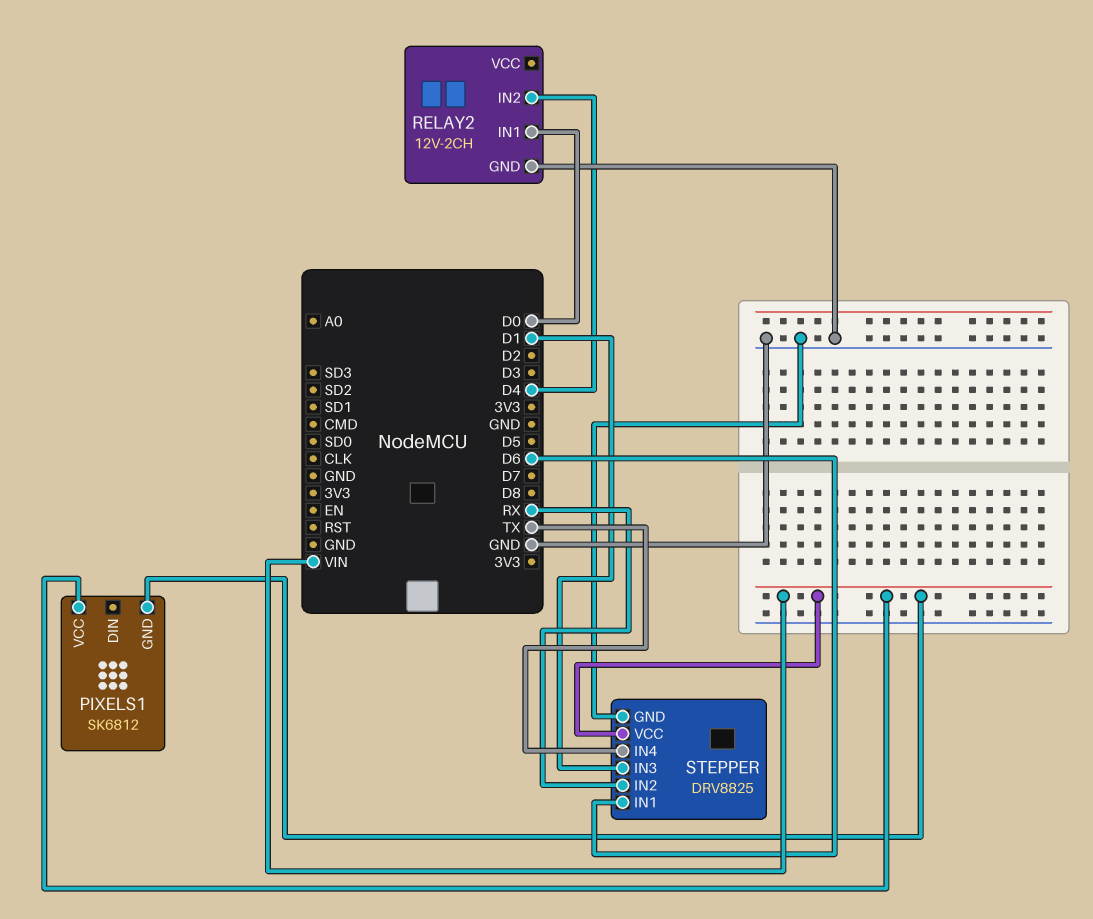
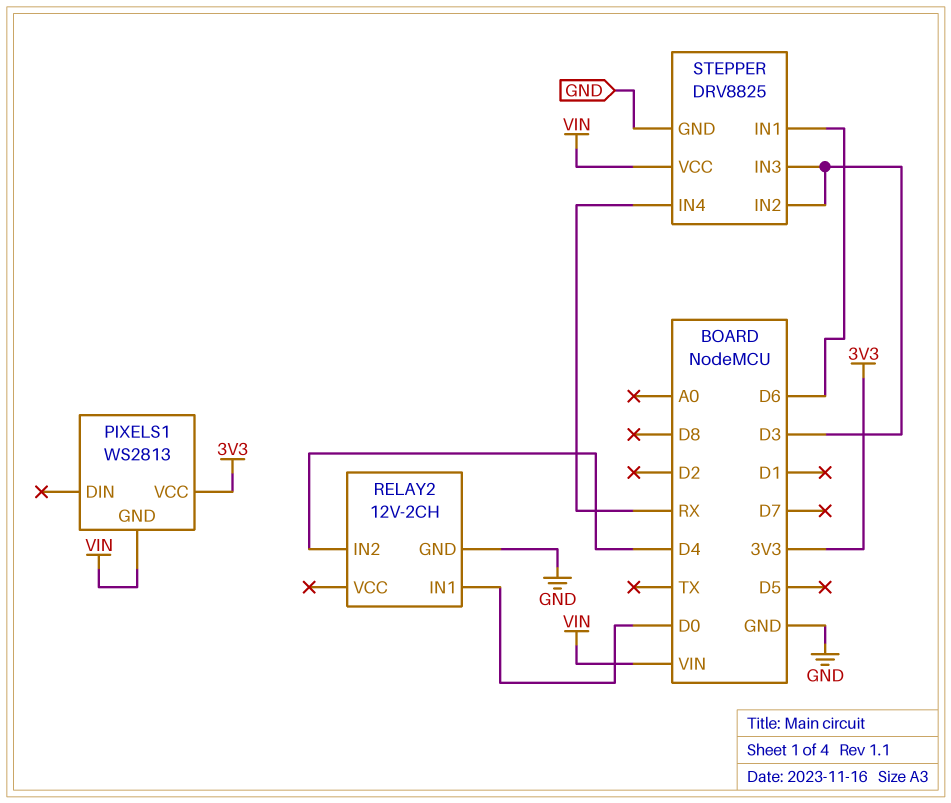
PIXELS1: SK6812 -> WS2813
PIXELS1 pin VCC: VIN -> 3V3
STEPPER pin IN2: RX -> D3
STEPPER pin IN3: D1 -> D3
STEPPER pin IN4: TX -> RX

